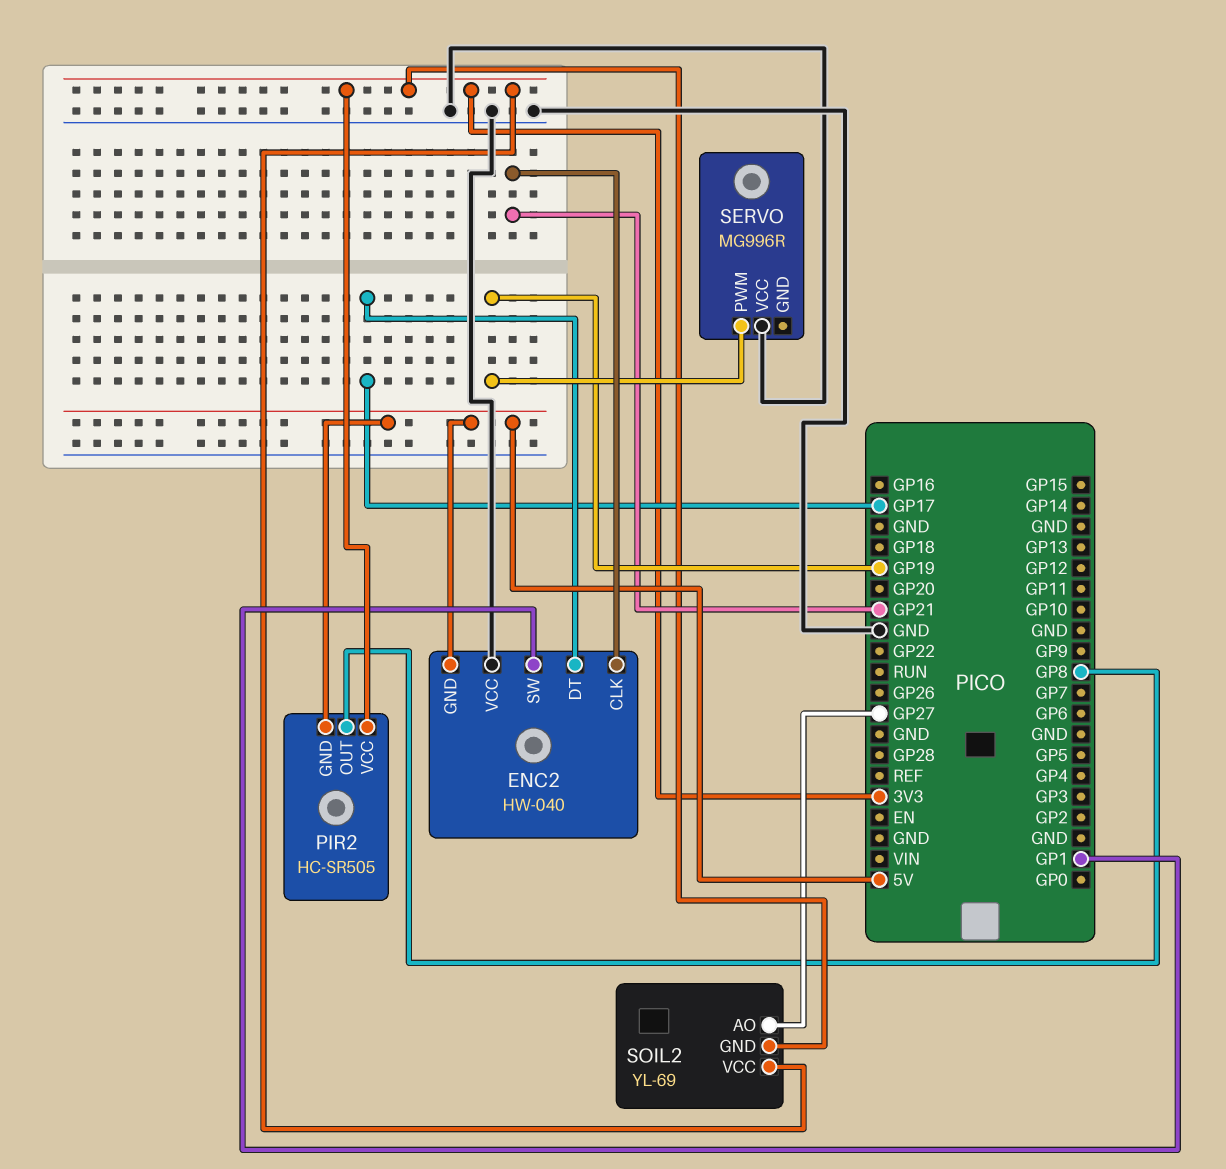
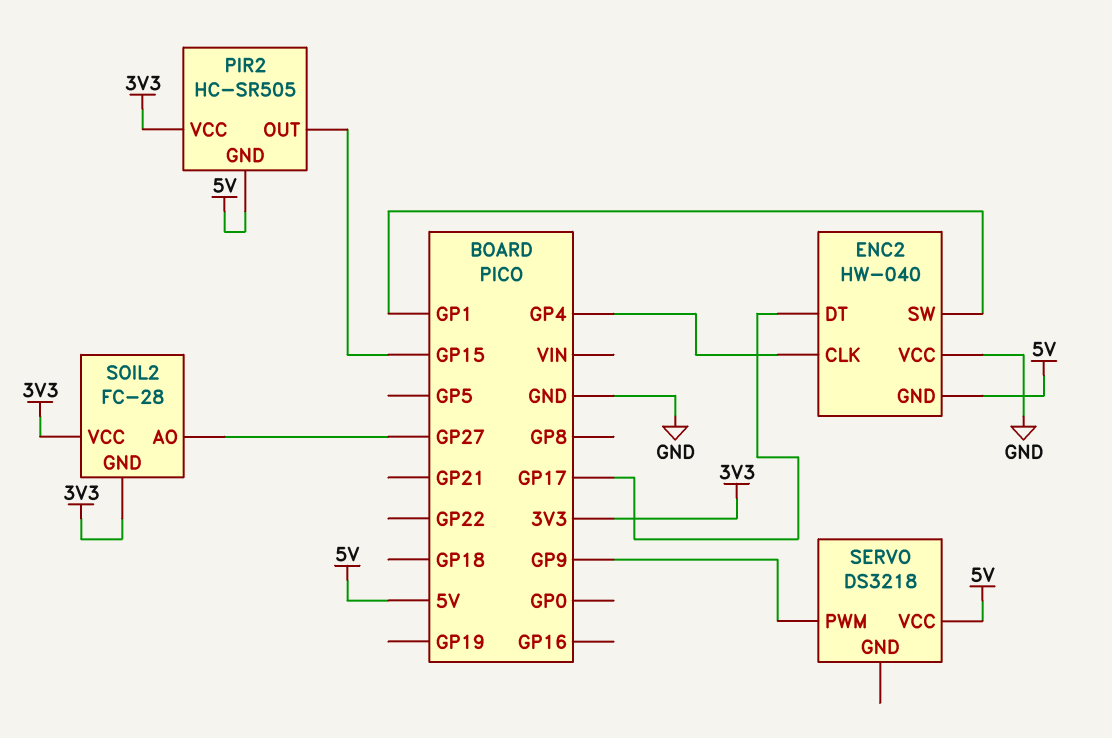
ENC2 pin CLK: GP21 -> GP4
PIR2 pin OUT: GP8 -> GP15
SERVO: MG996R -> DS3218
SERVO pin PWM: GP19 -> GP9
SERVO pin VCC: GND -> 5V
SOIL2: YL-69 -> FC-28

